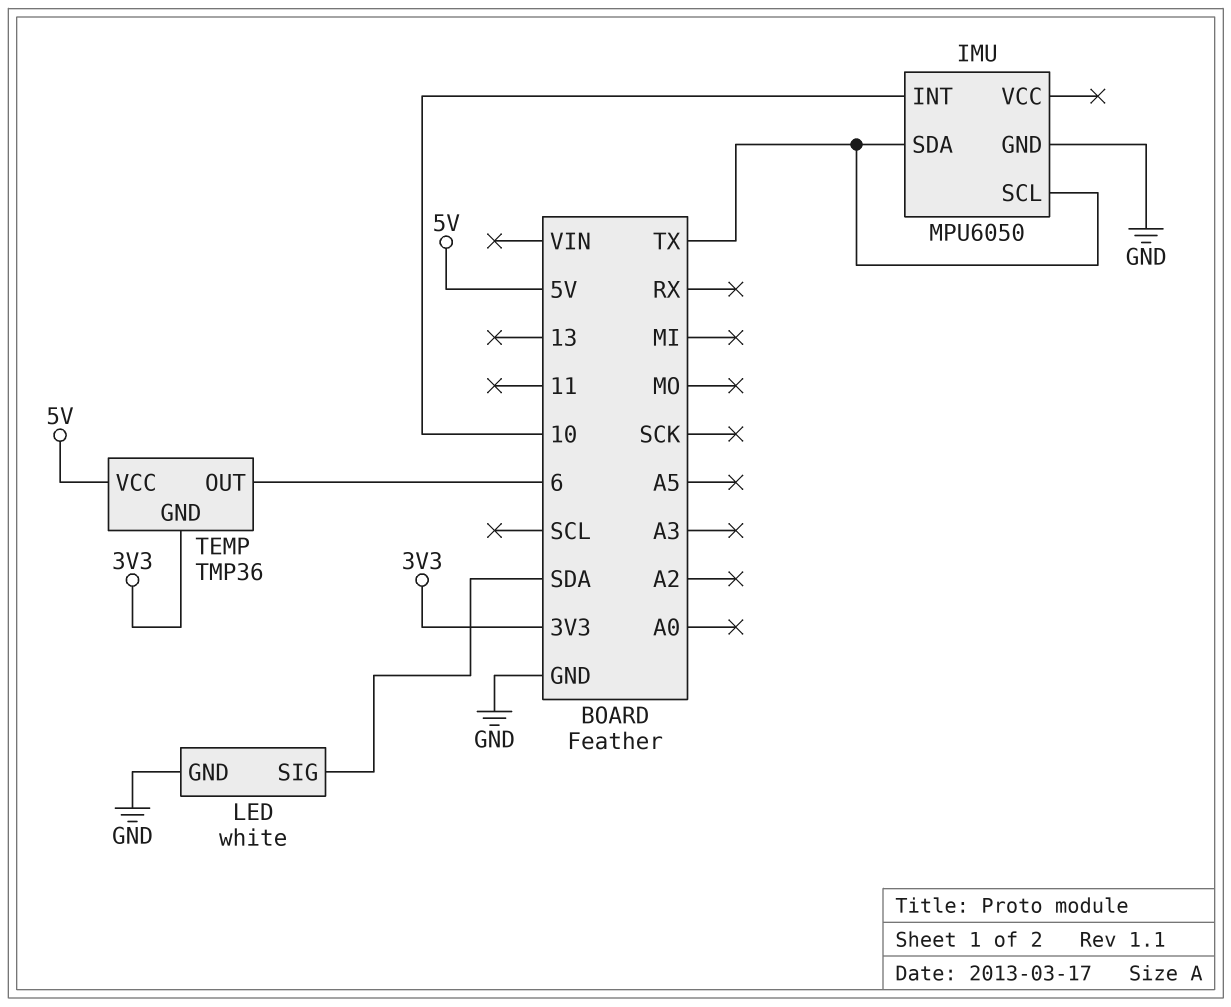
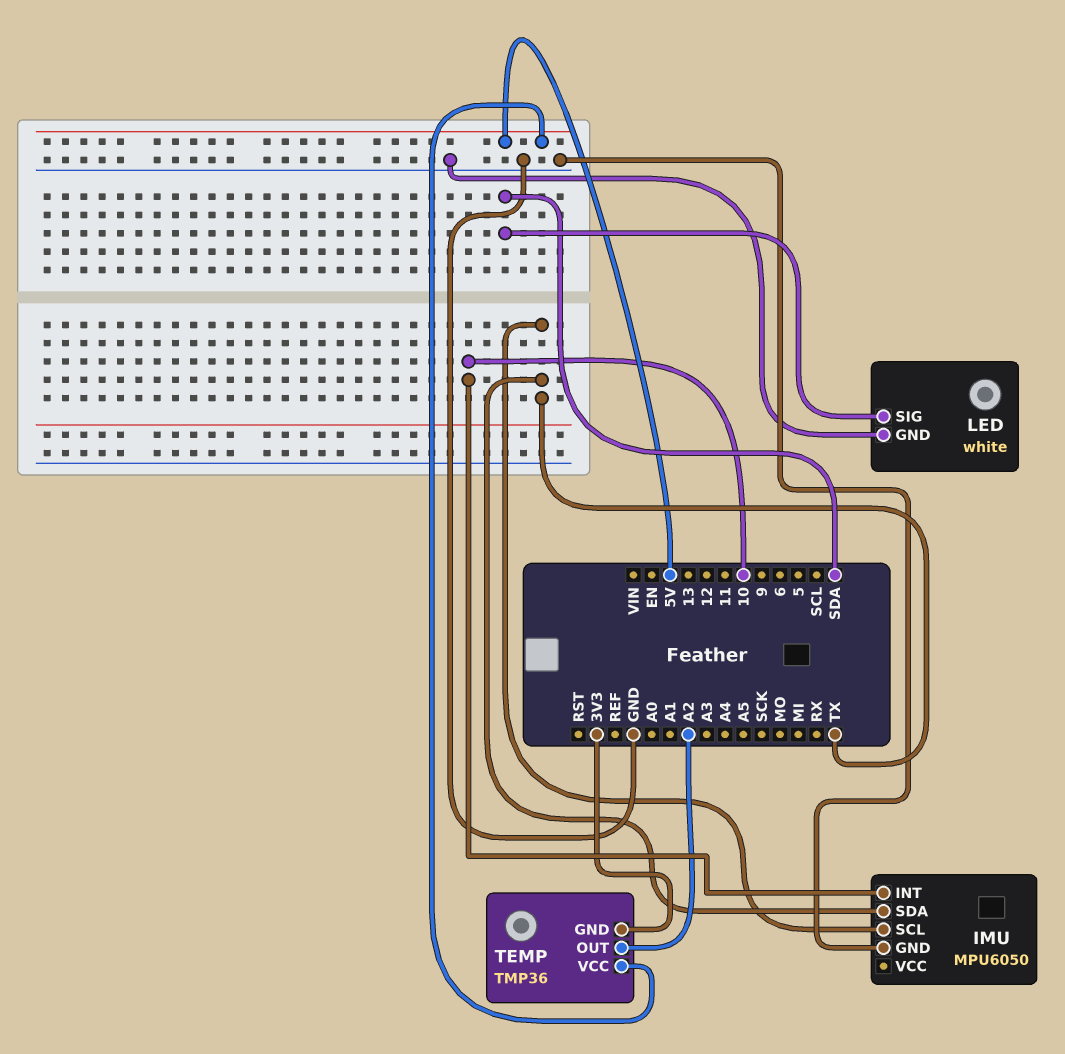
TEMP pin OUT: 6 -> A2

